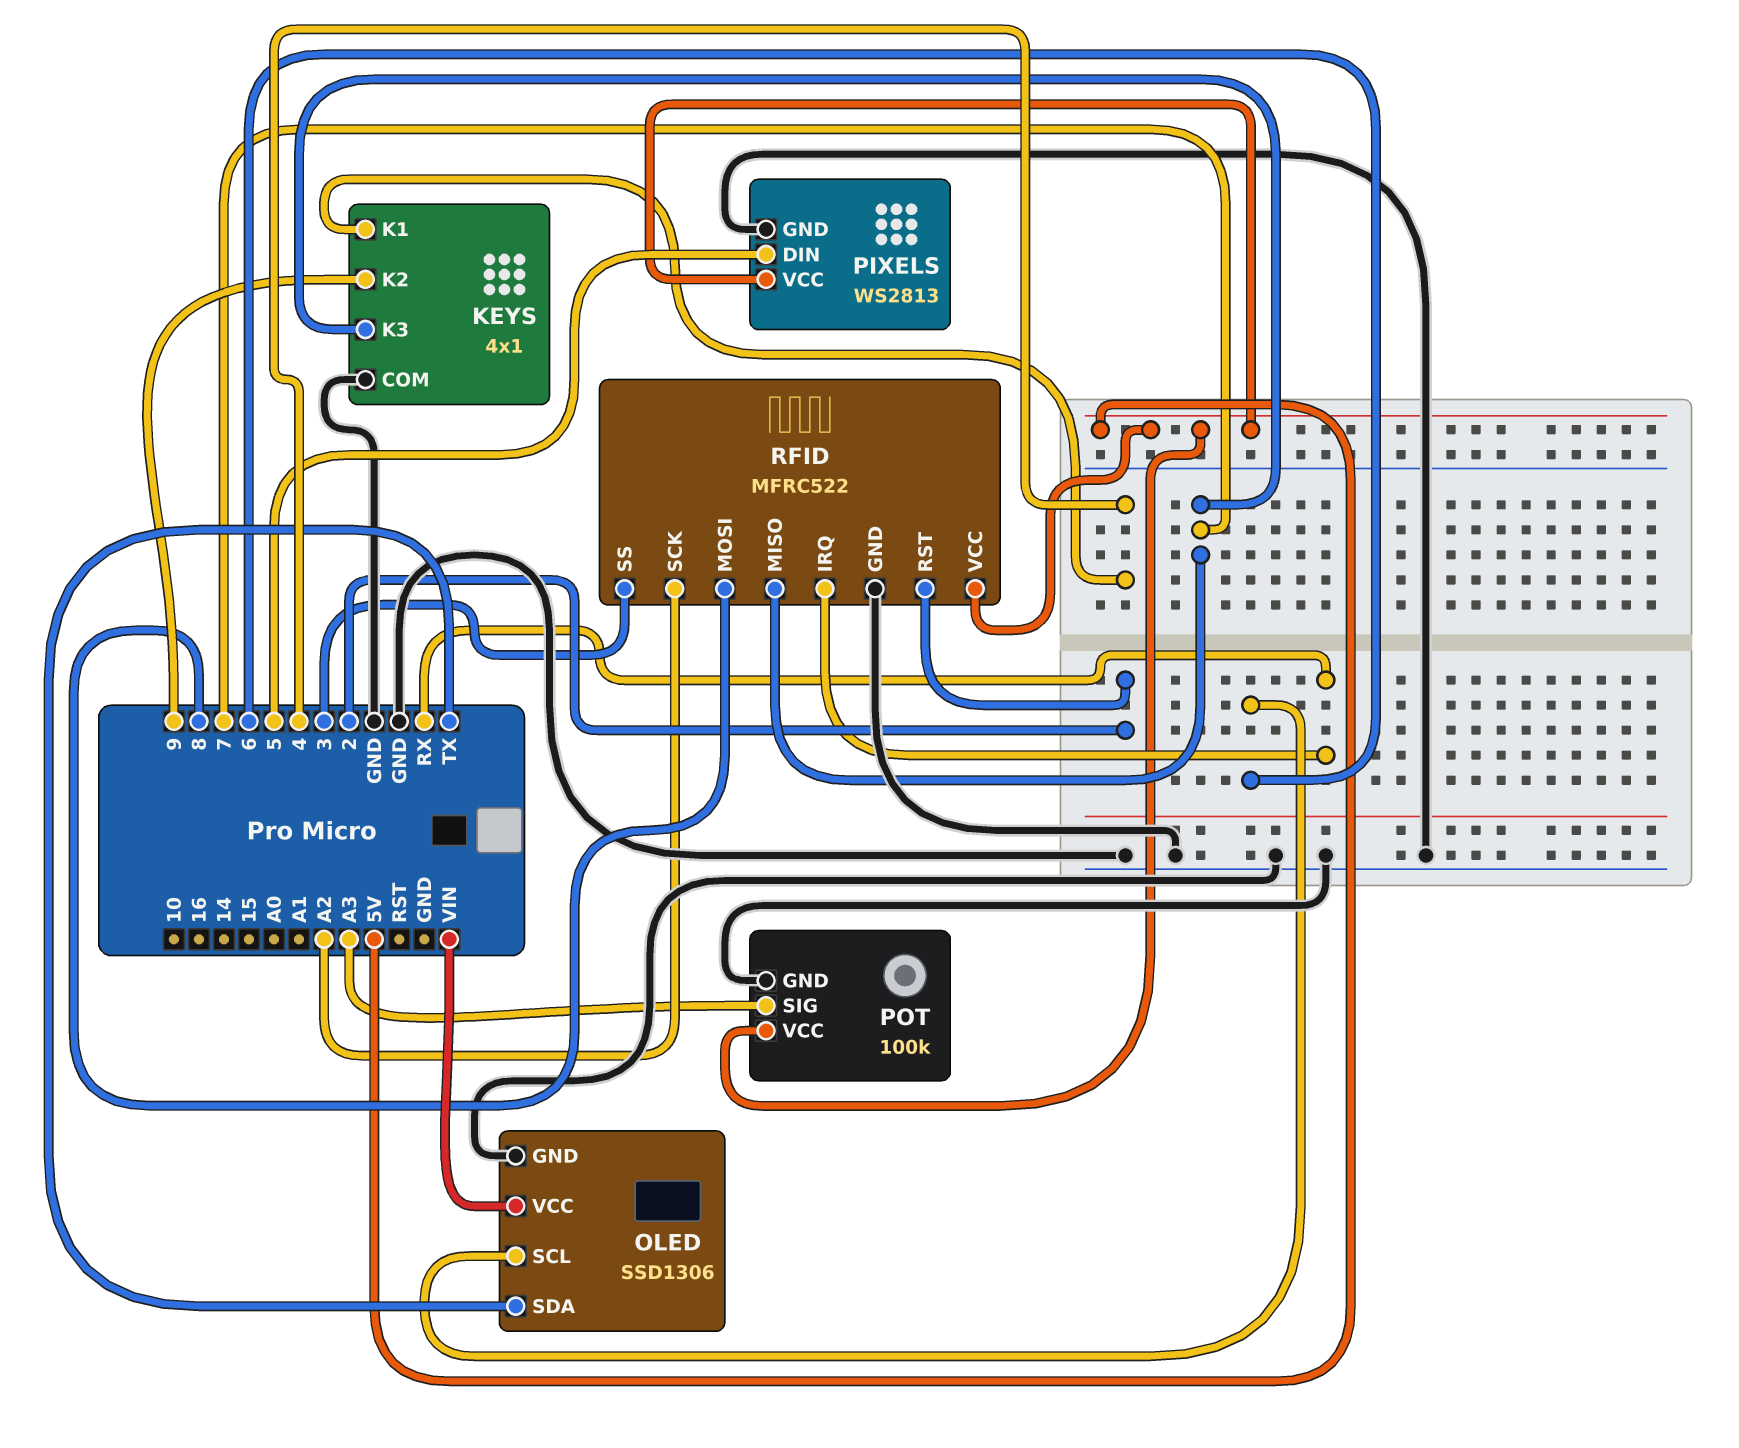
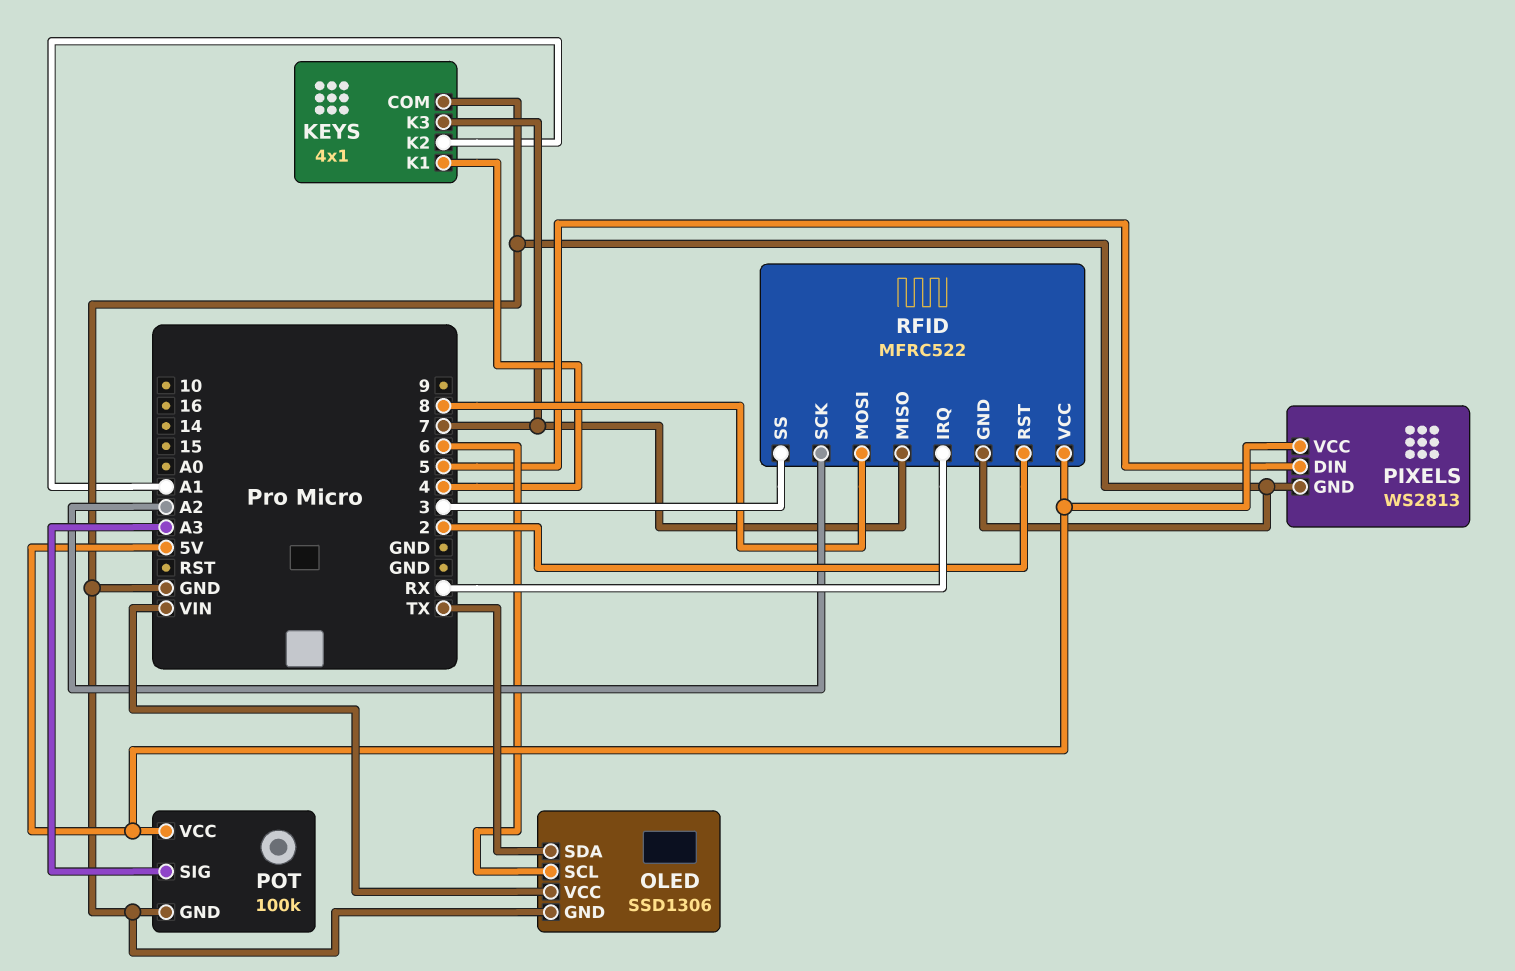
KEYS pin K2: 9 -> A1

